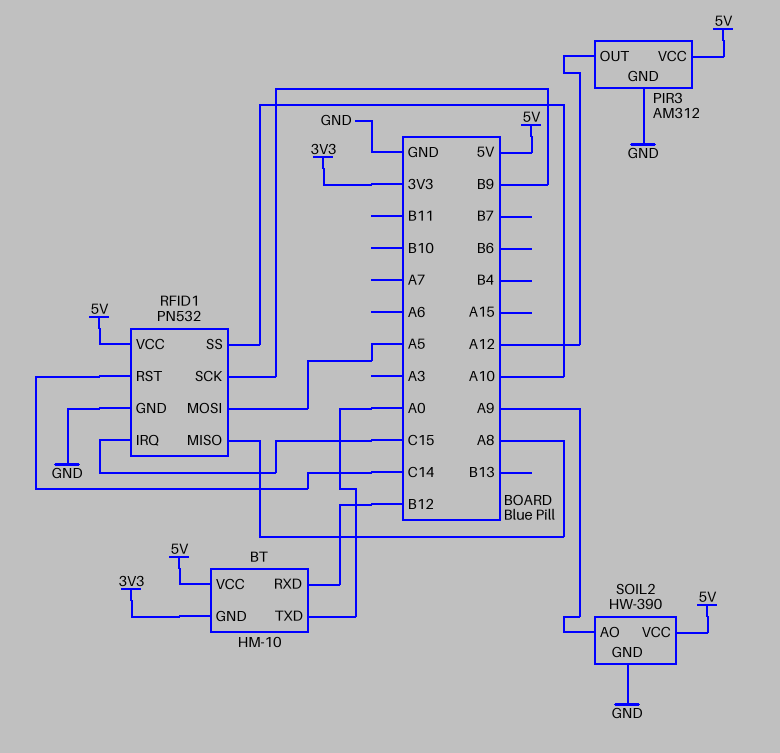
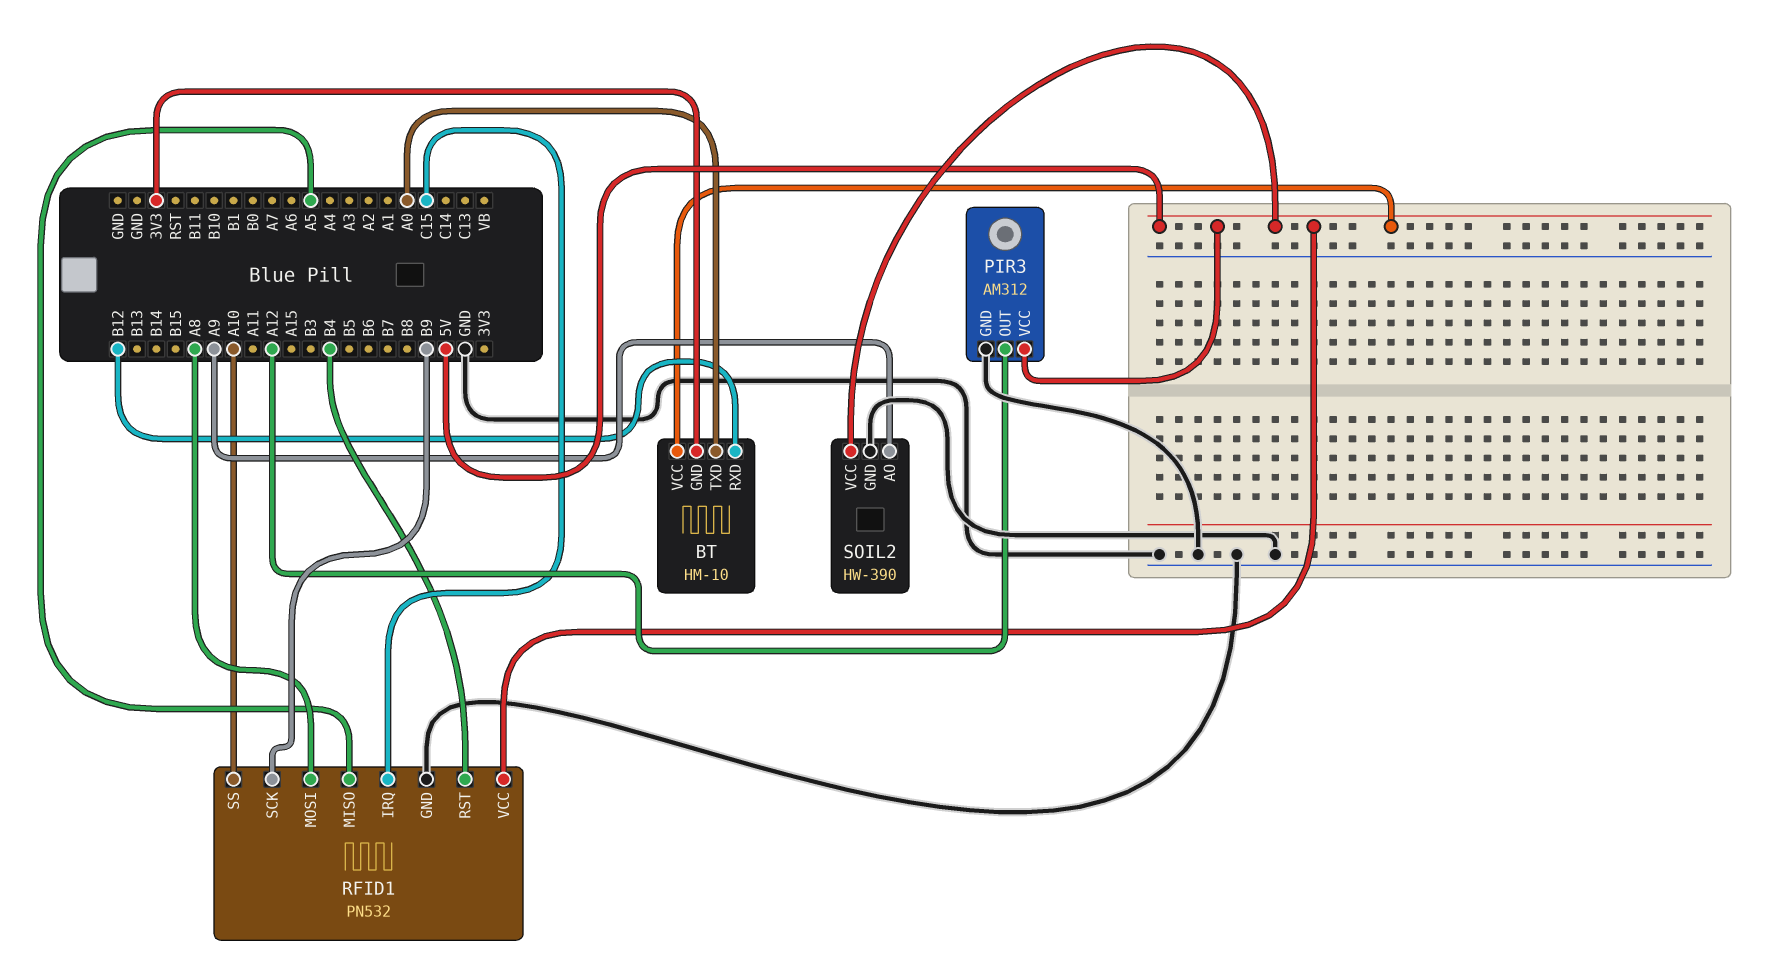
RFID1 pin MISO: A8 -> A5
RFID1 pin MOSI: A5 -> A8
RFID1 pin RST: C14 -> B4

